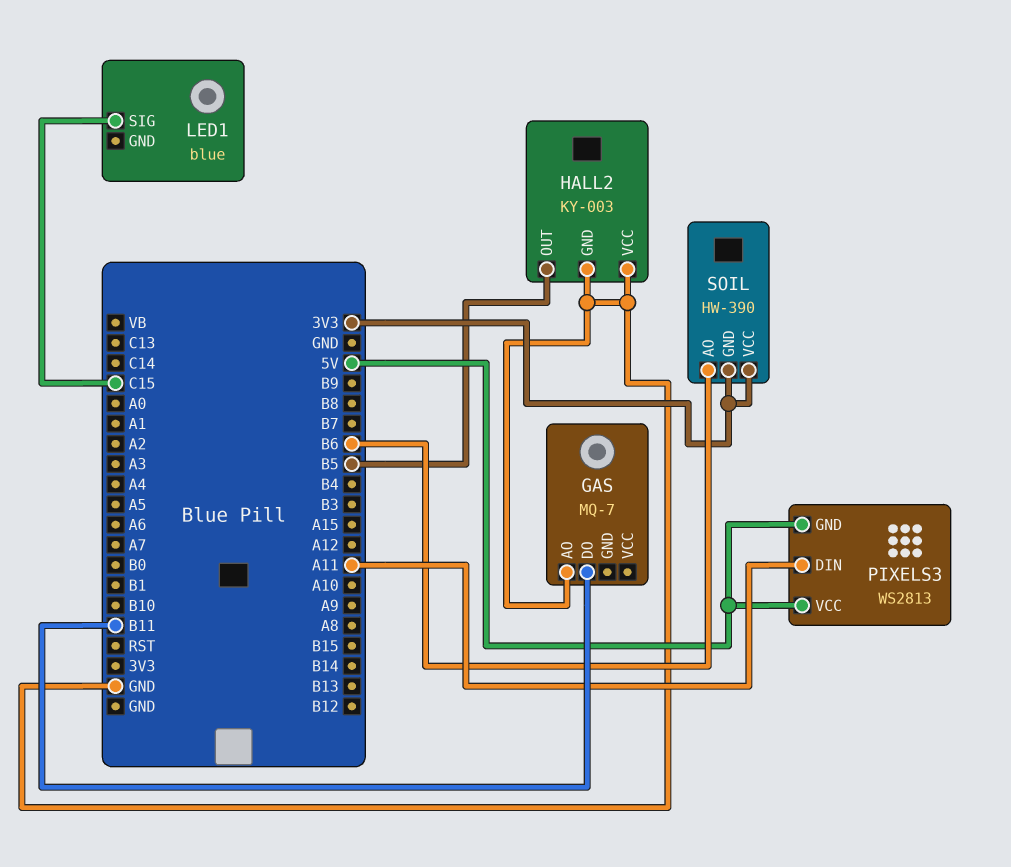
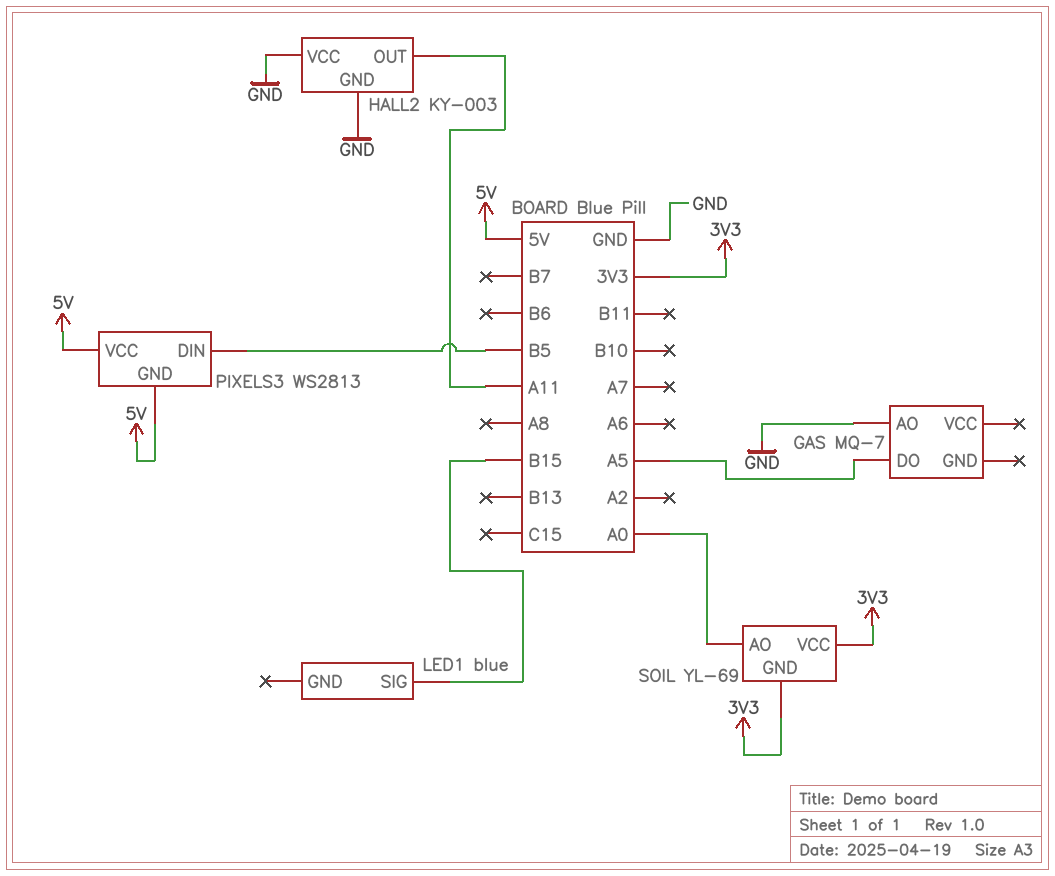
GAS pin DO: B11 -> A5
HALL2 pin OUT: B5 -> A11
LED1 pin SIG: C15 -> B15
PIXELS3 pin DIN: A11 -> B5
SOIL: HW-390 -> YL-69
SOIL pin AO: B6 -> A0

